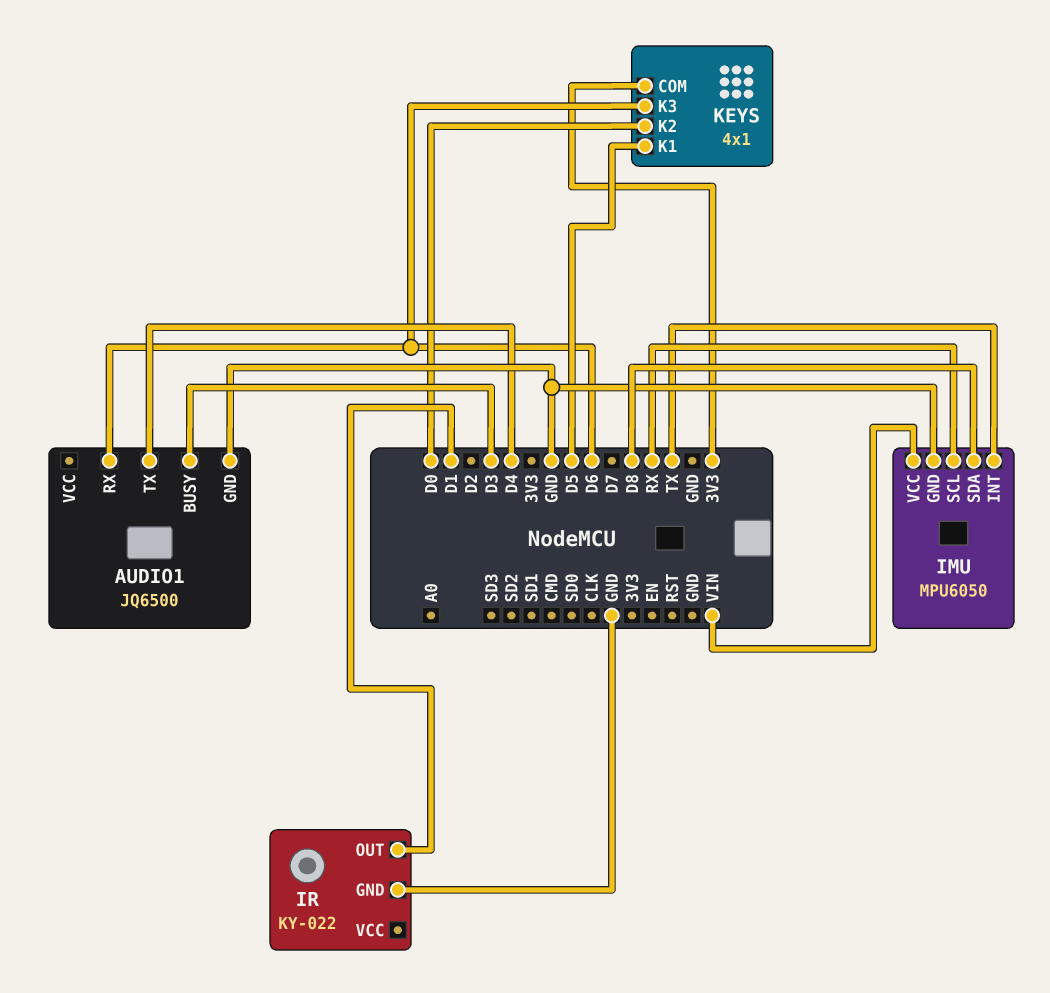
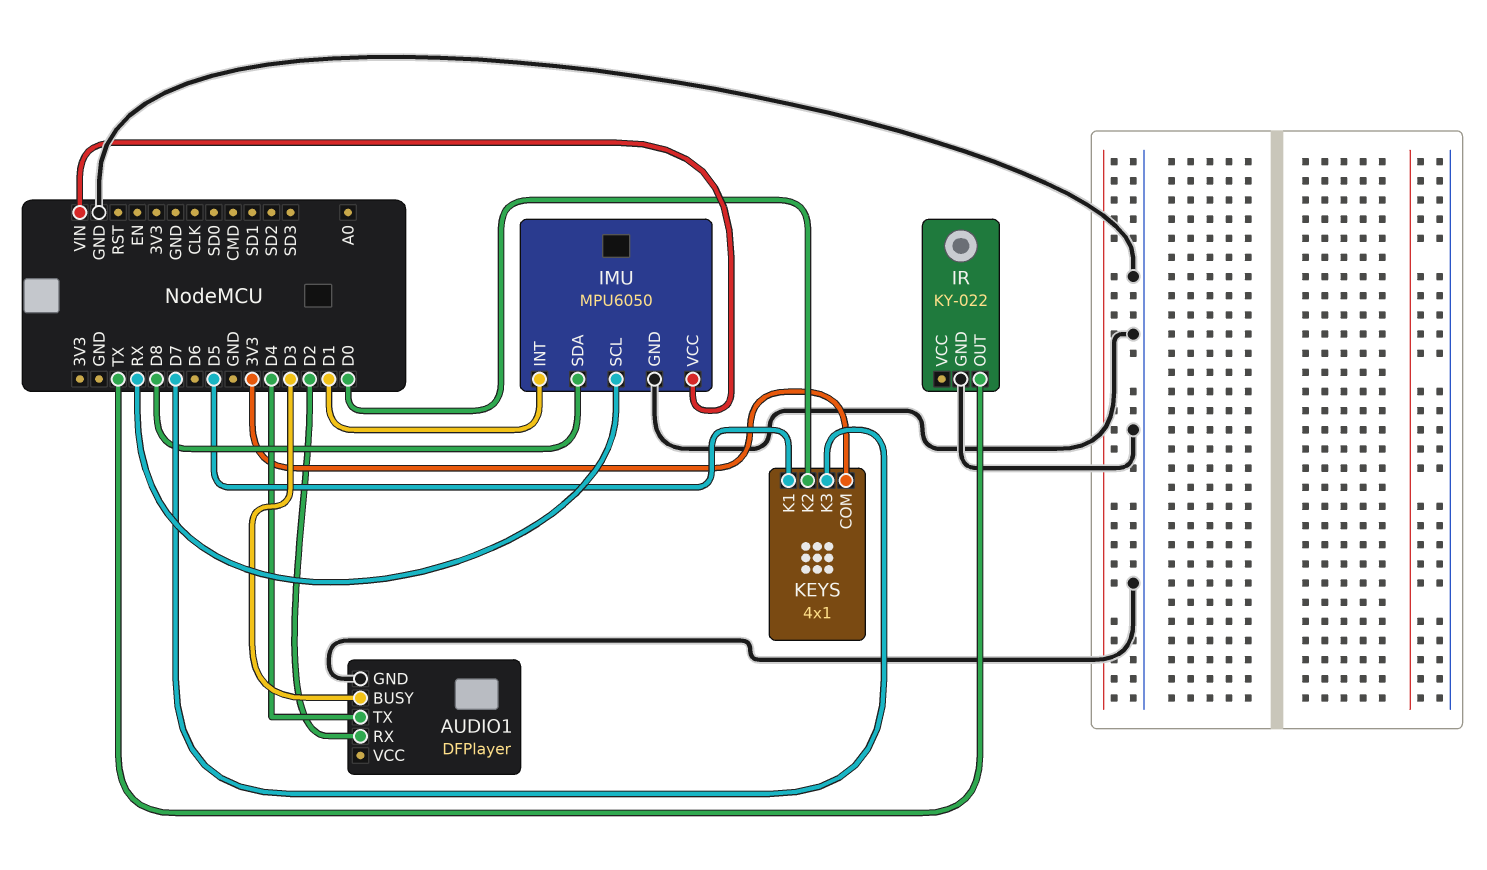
AUDIO1: JQ6500 -> DFPlayer
AUDIO1 pin RX: D6 -> D2
IMU pin INT: TX -> D1
IR pin OUT: D1 -> TX
KEYS pin K3: D6 -> D7

